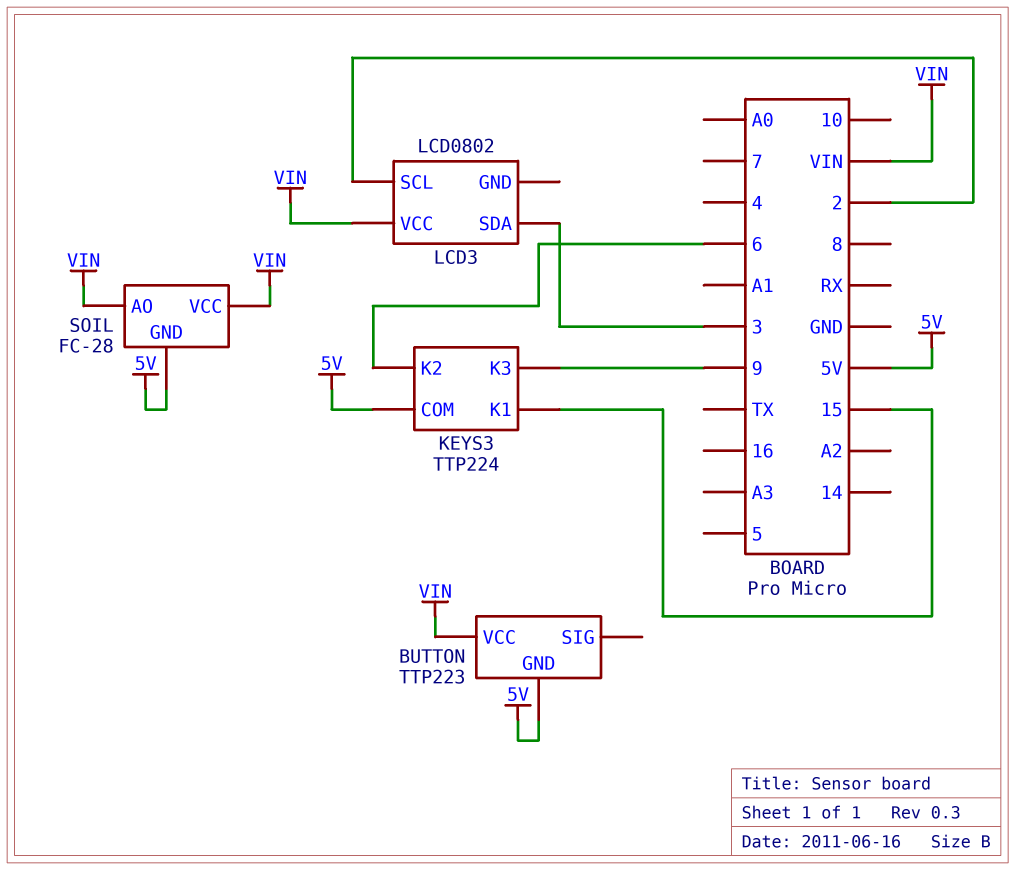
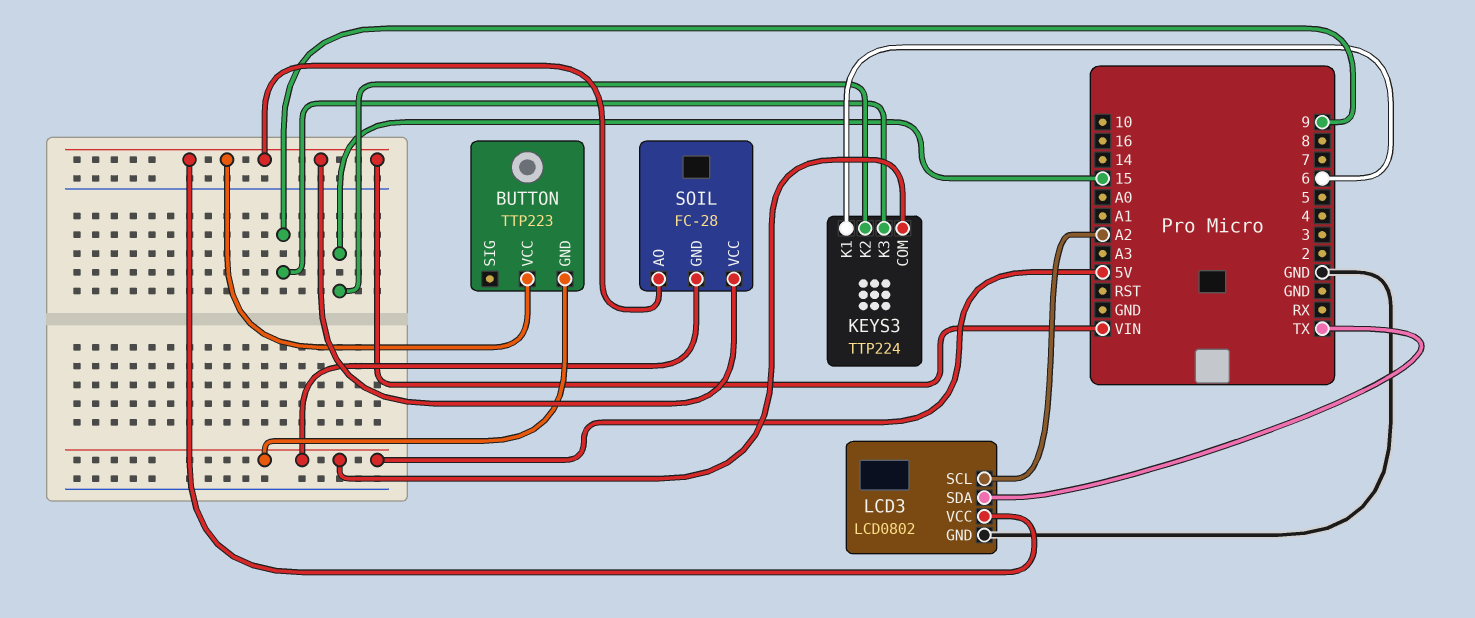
KEYS3 pin K1: 15 -> 6
KEYS3 pin K2: 6 -> 15
LCD3 pin GND: none -> GND
LCD3 pin SCL: 2 -> A2
LCD3 pin SDA: 3 -> TX

